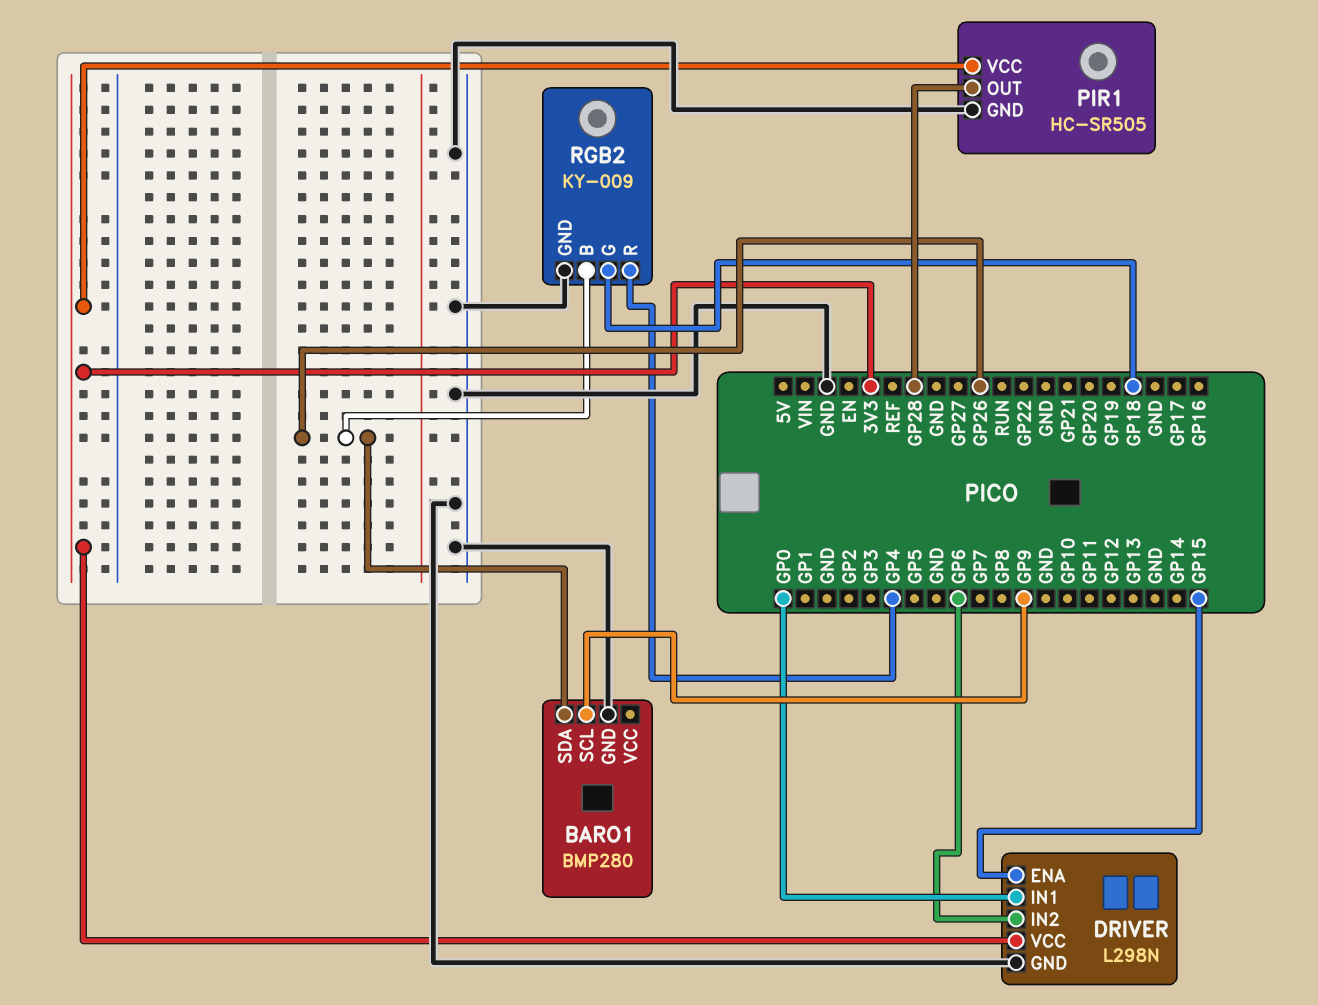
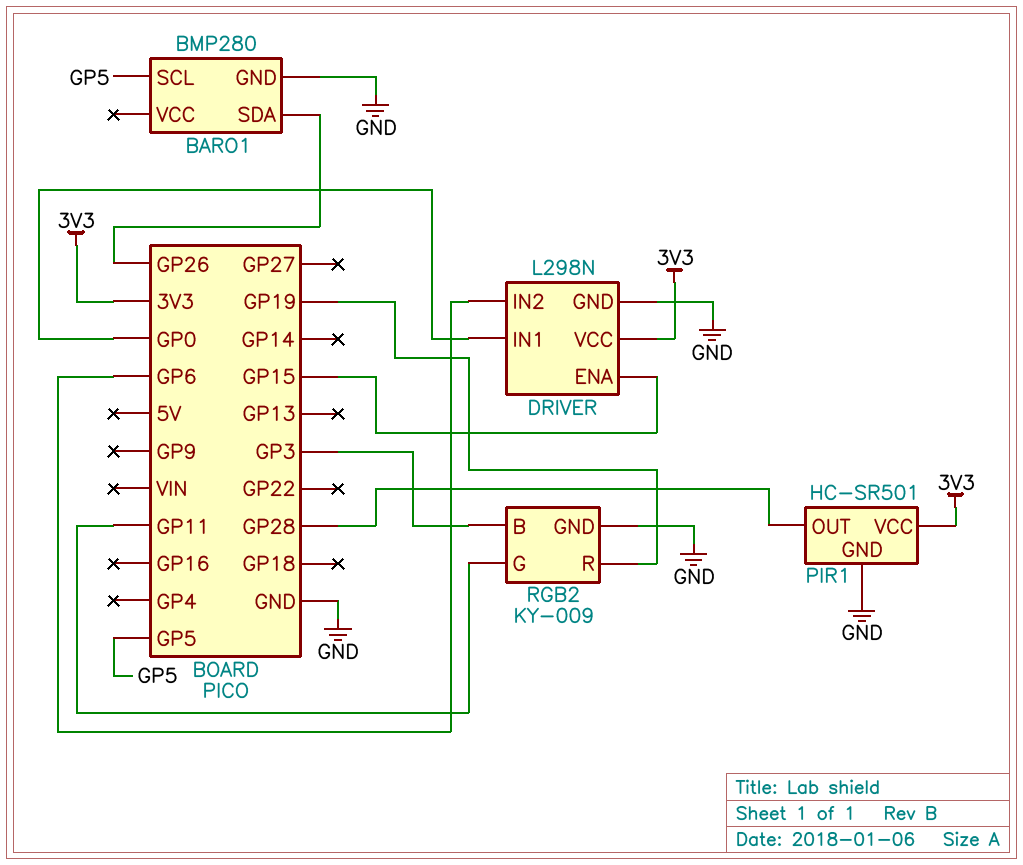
BARO1 pin SCL: GP9 -> GP5
PIR1: HC-SR505 -> HC-SR501
RGB2 pin B: GP26 -> GP3
RGB2 pin G: GP18 -> GP11
RGB2 pin R: GP4 -> GP19

